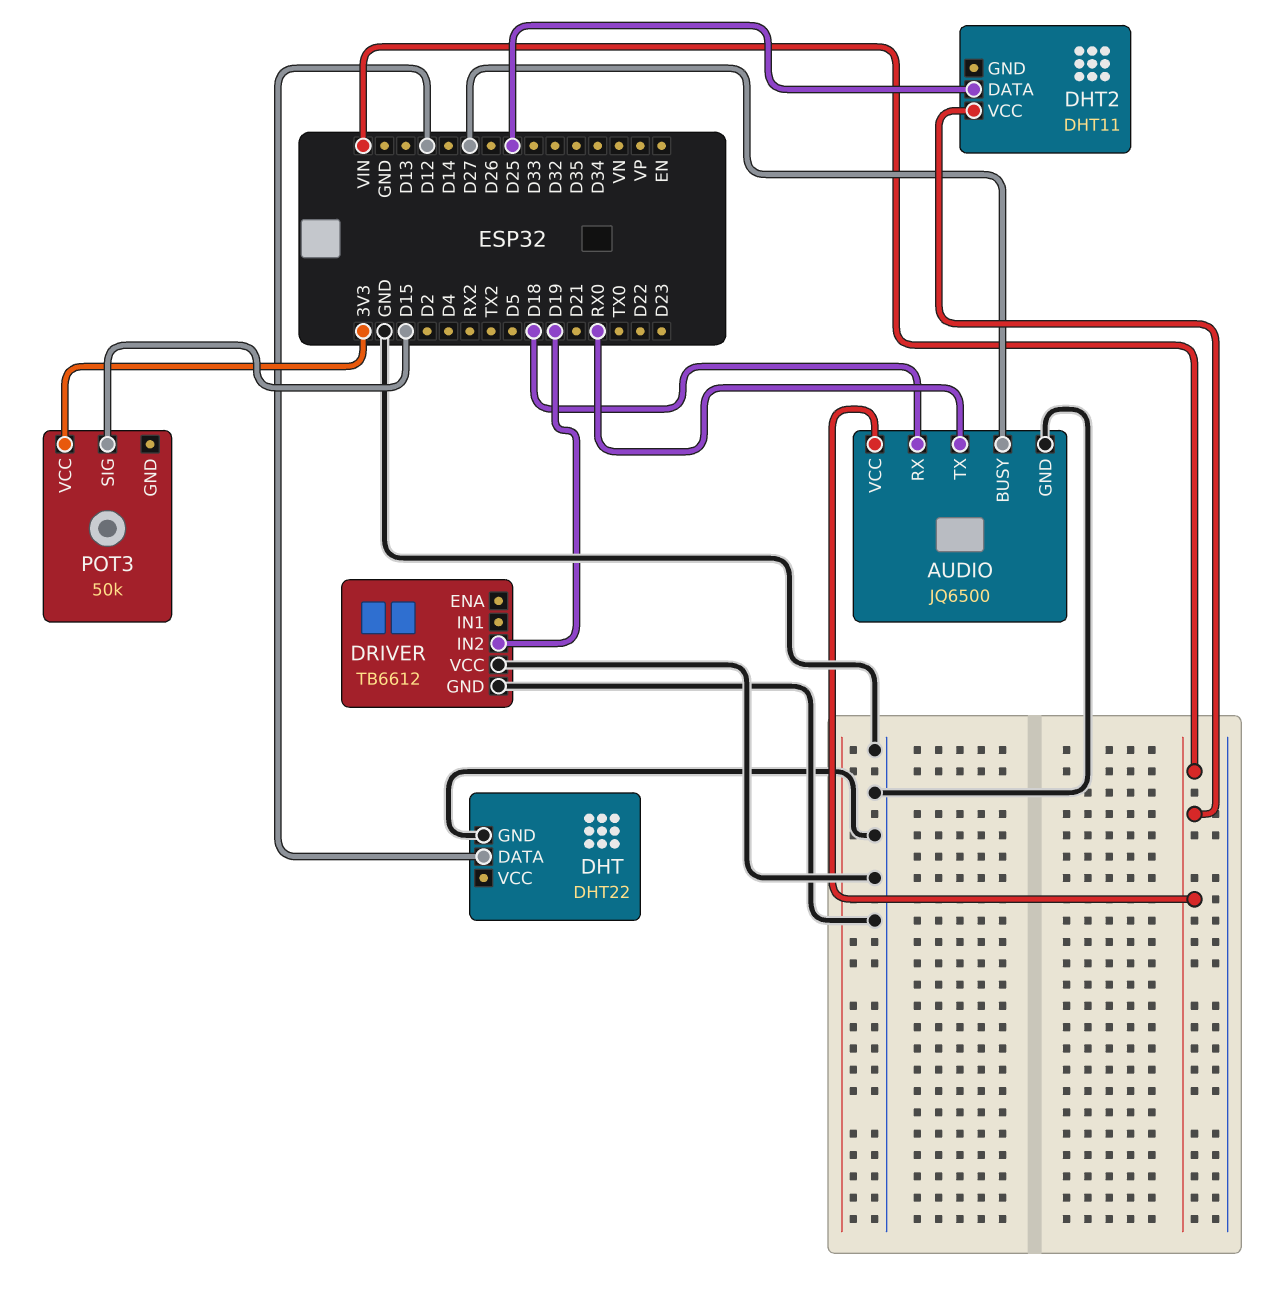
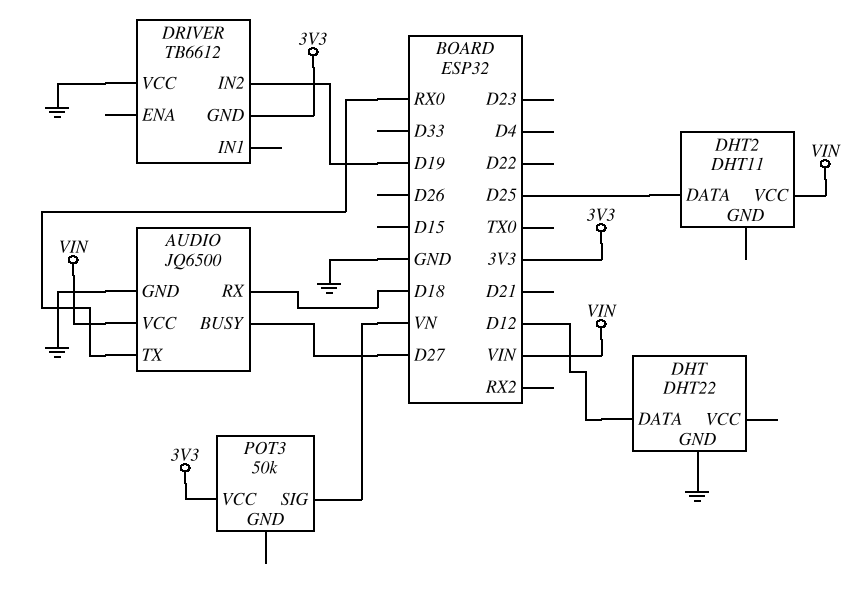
DRIVER pin GND: GND -> 3V3
POT3 pin SIG: D15 -> VN

